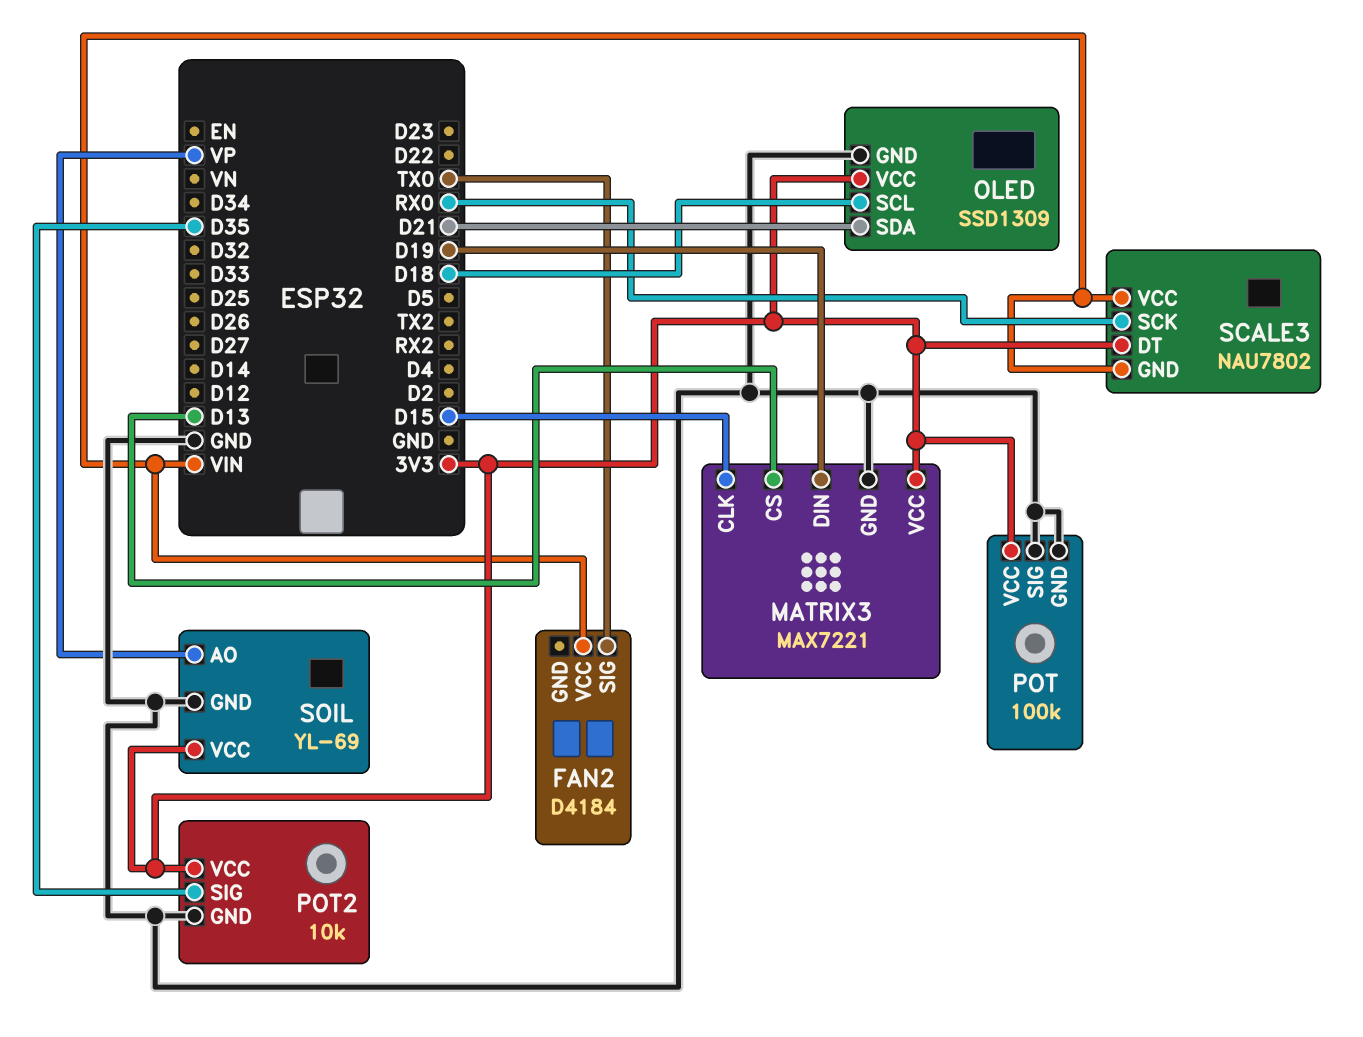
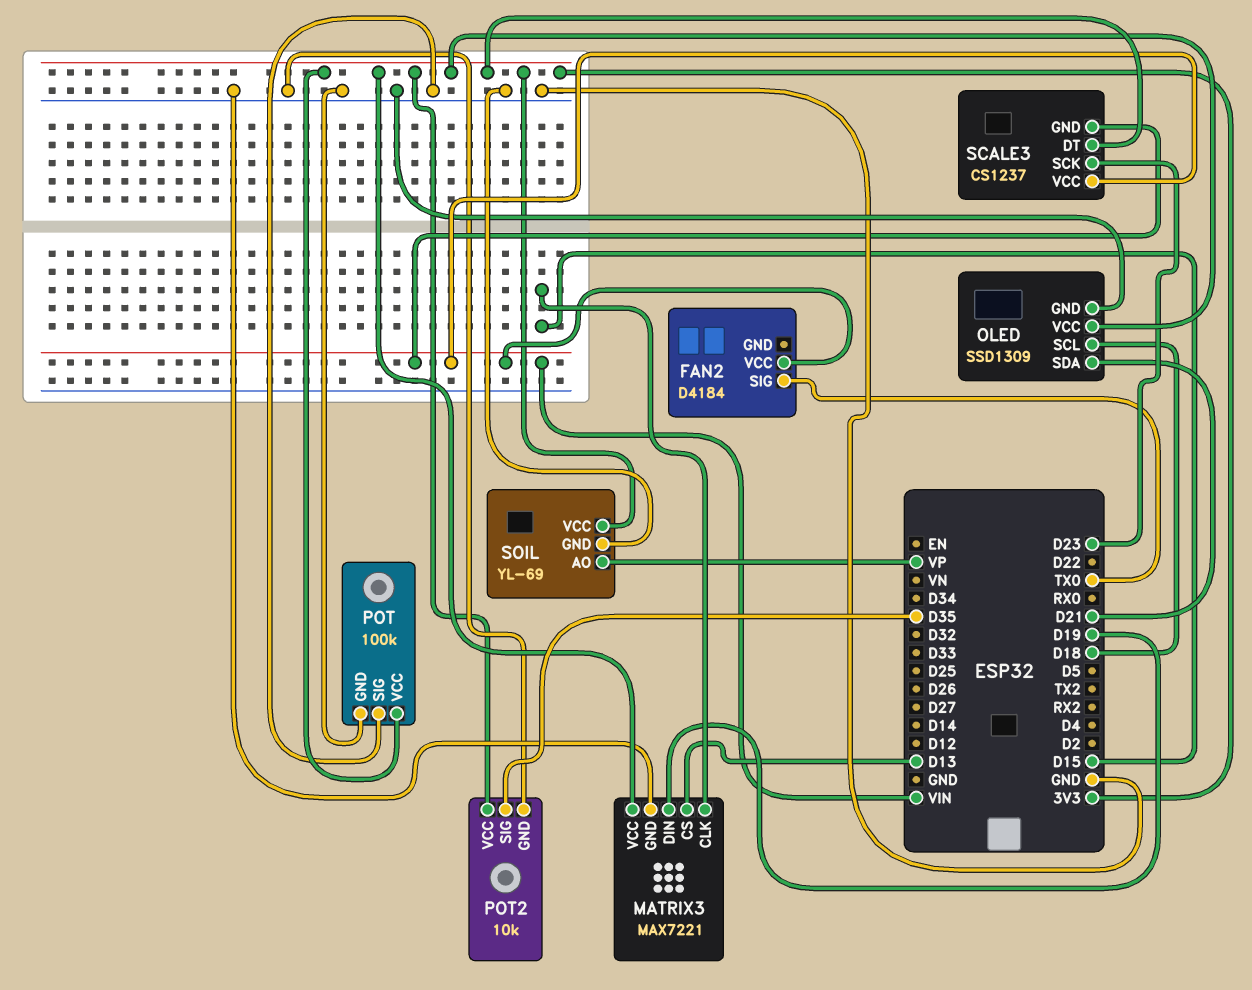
SCALE3: NAU7802 -> CS1237
SCALE3 pin SCK: RX0 -> D23

